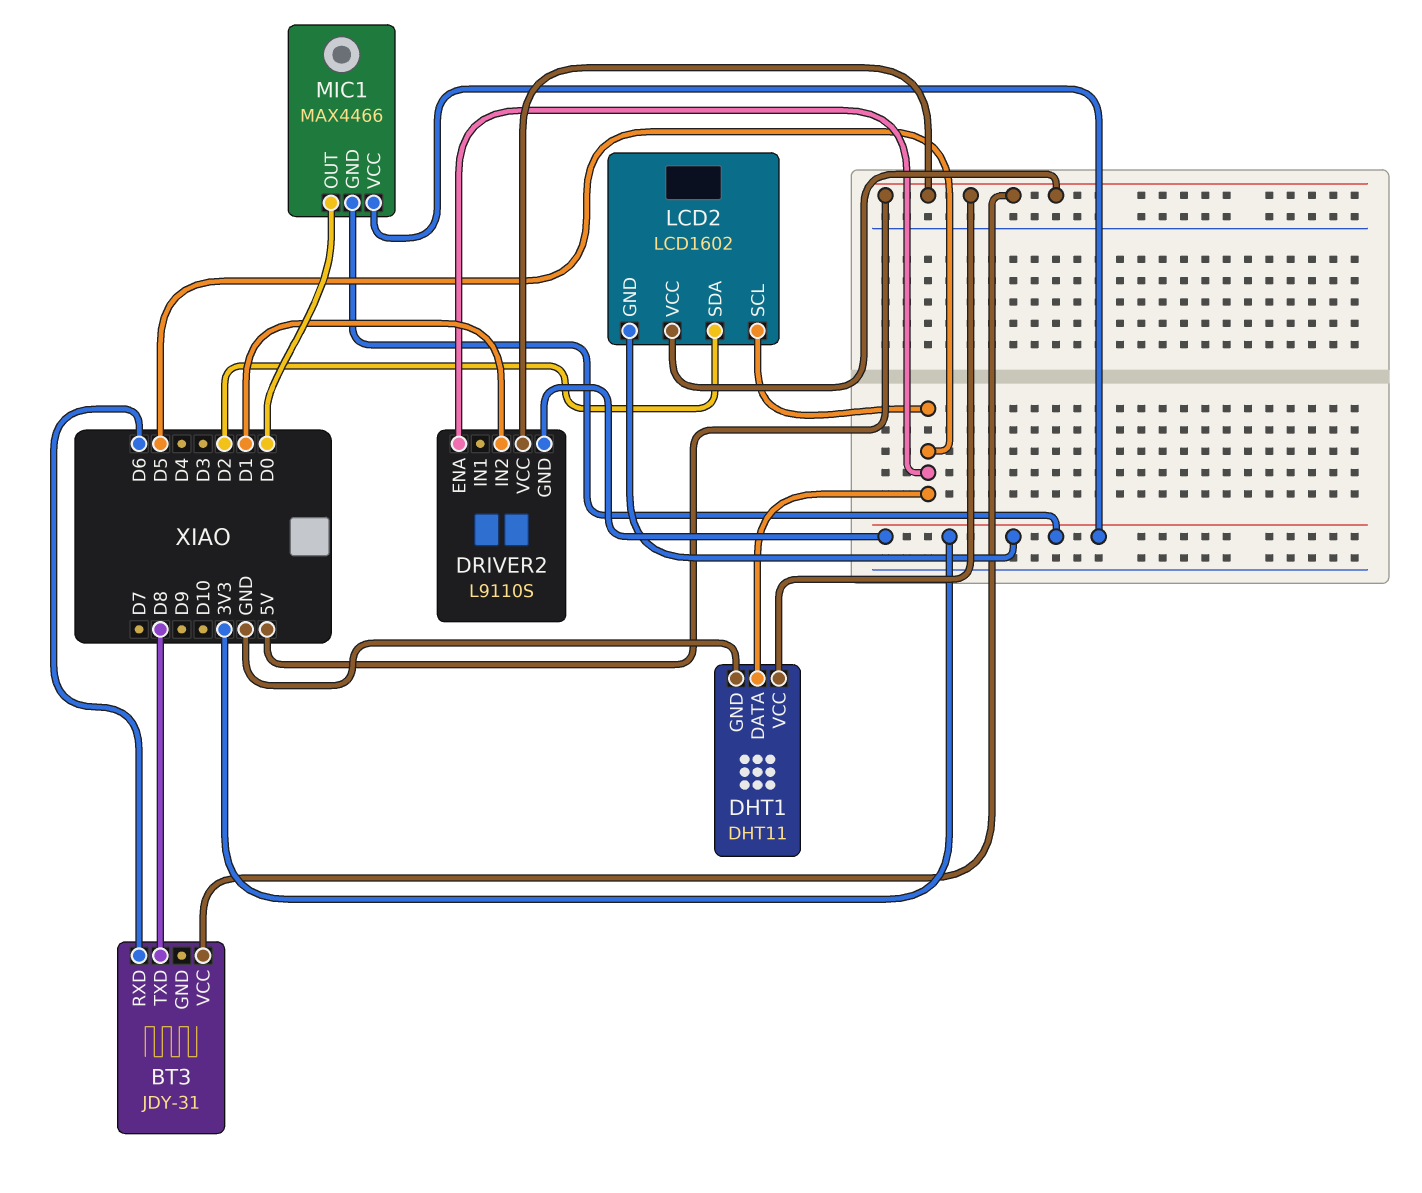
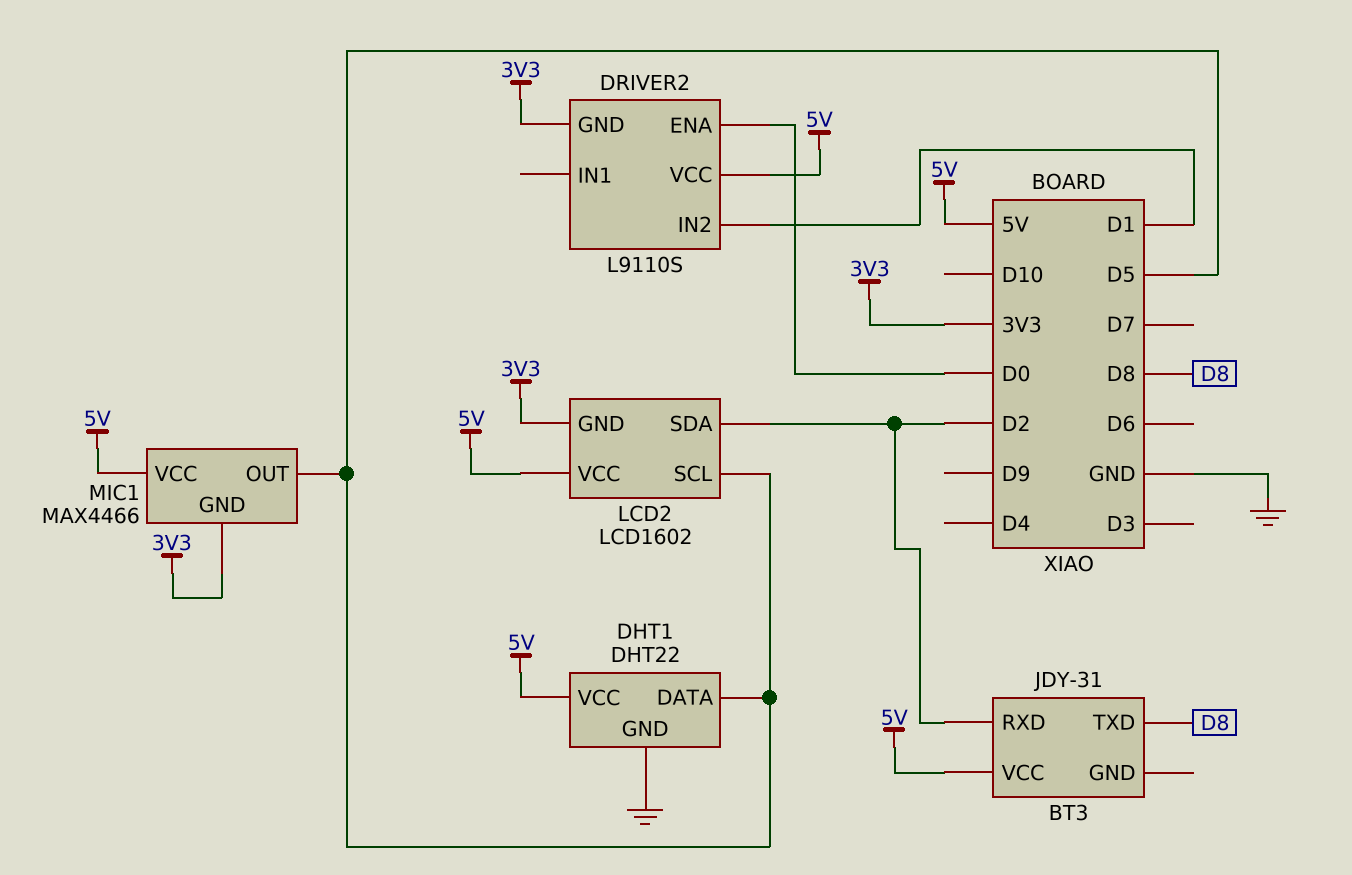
BT3 pin RXD: D6 -> D2
DHT1: DHT11 -> DHT22
DRIVER2 pin ENA: D5 -> D0
MIC1 pin OUT: D0 -> D5
MIC1 pin VCC: 3V3 -> 5V

